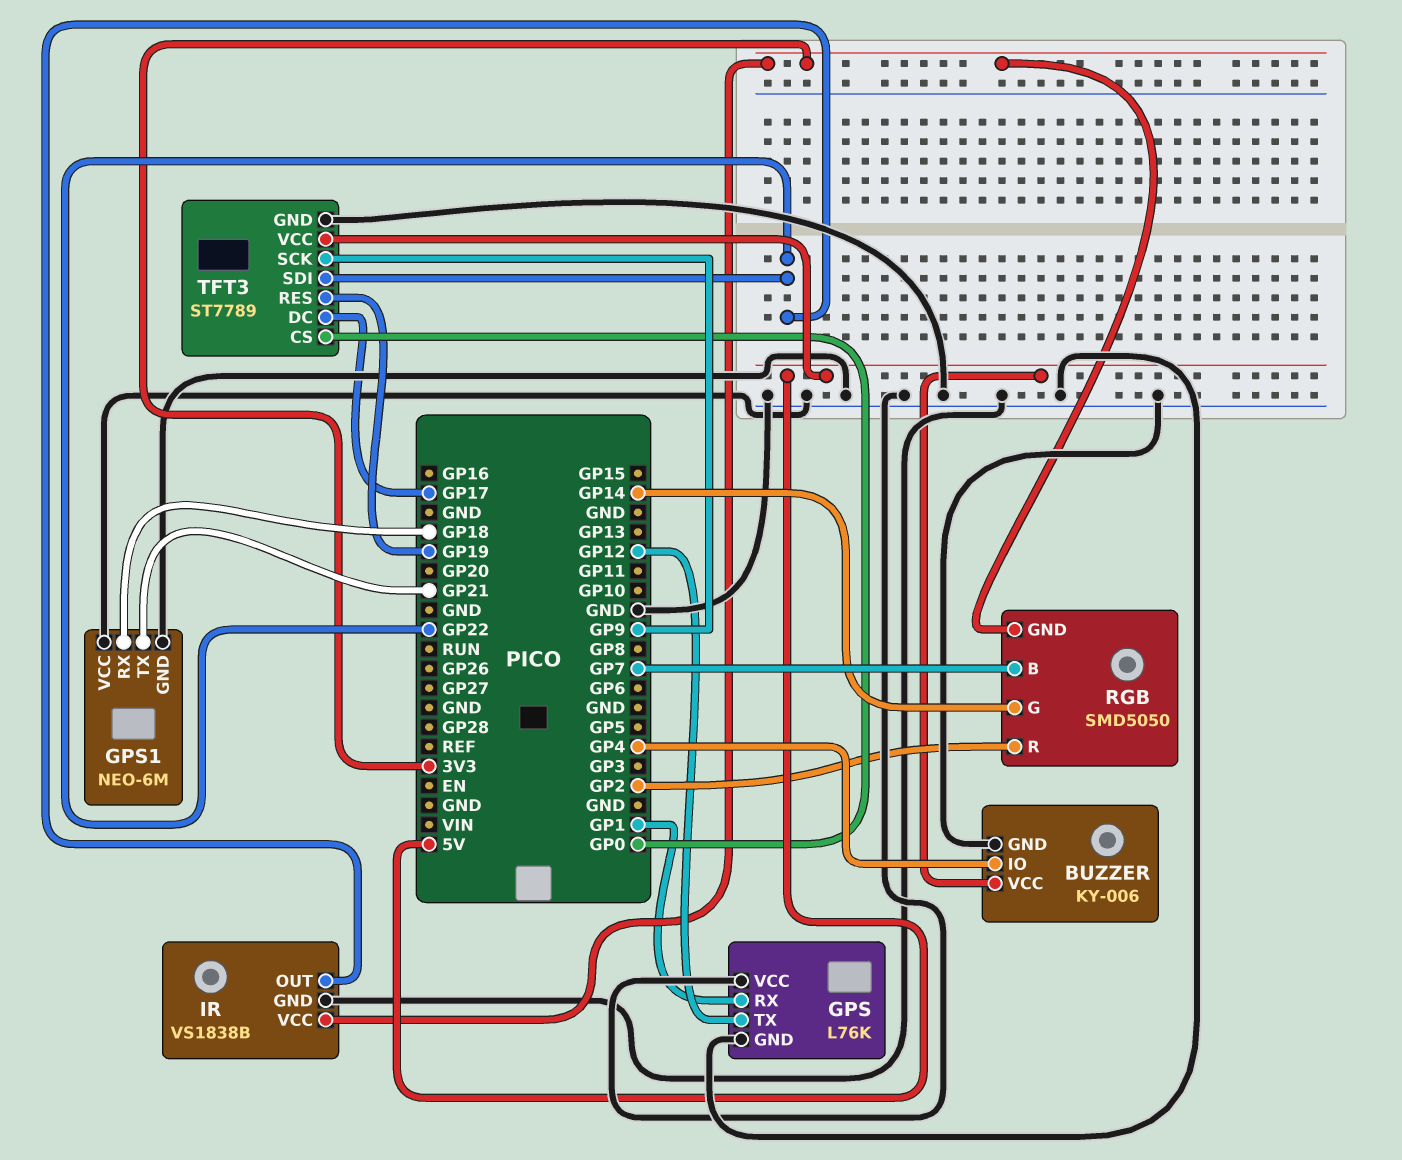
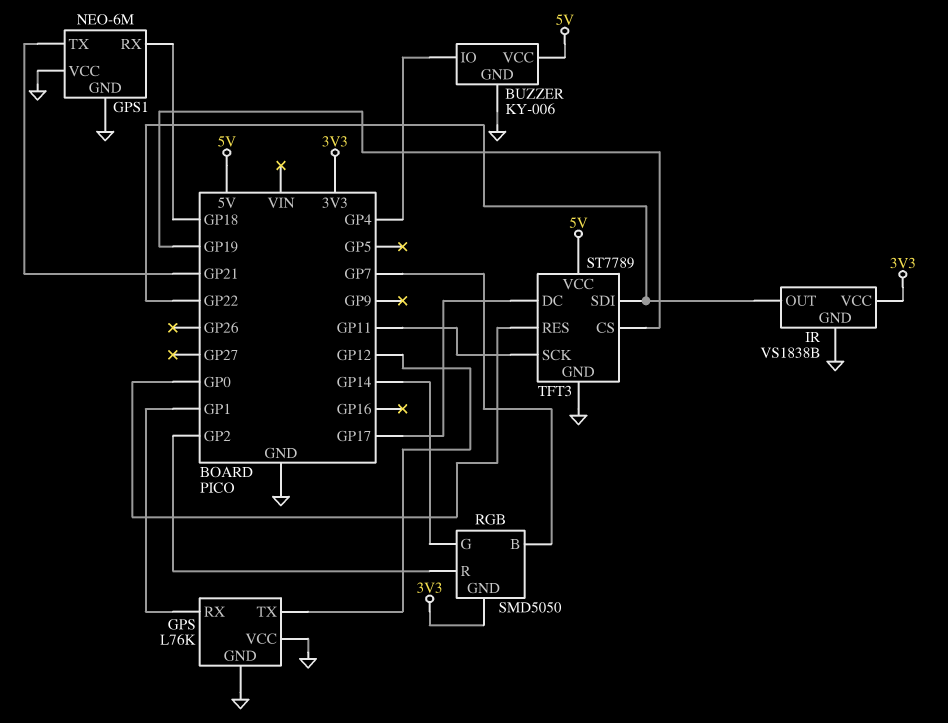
TFT3 pin CS: GP0 -> GP19
TFT3 pin RES: GP19 -> GP0
TFT3 pin SCK: GP9 -> GP11

